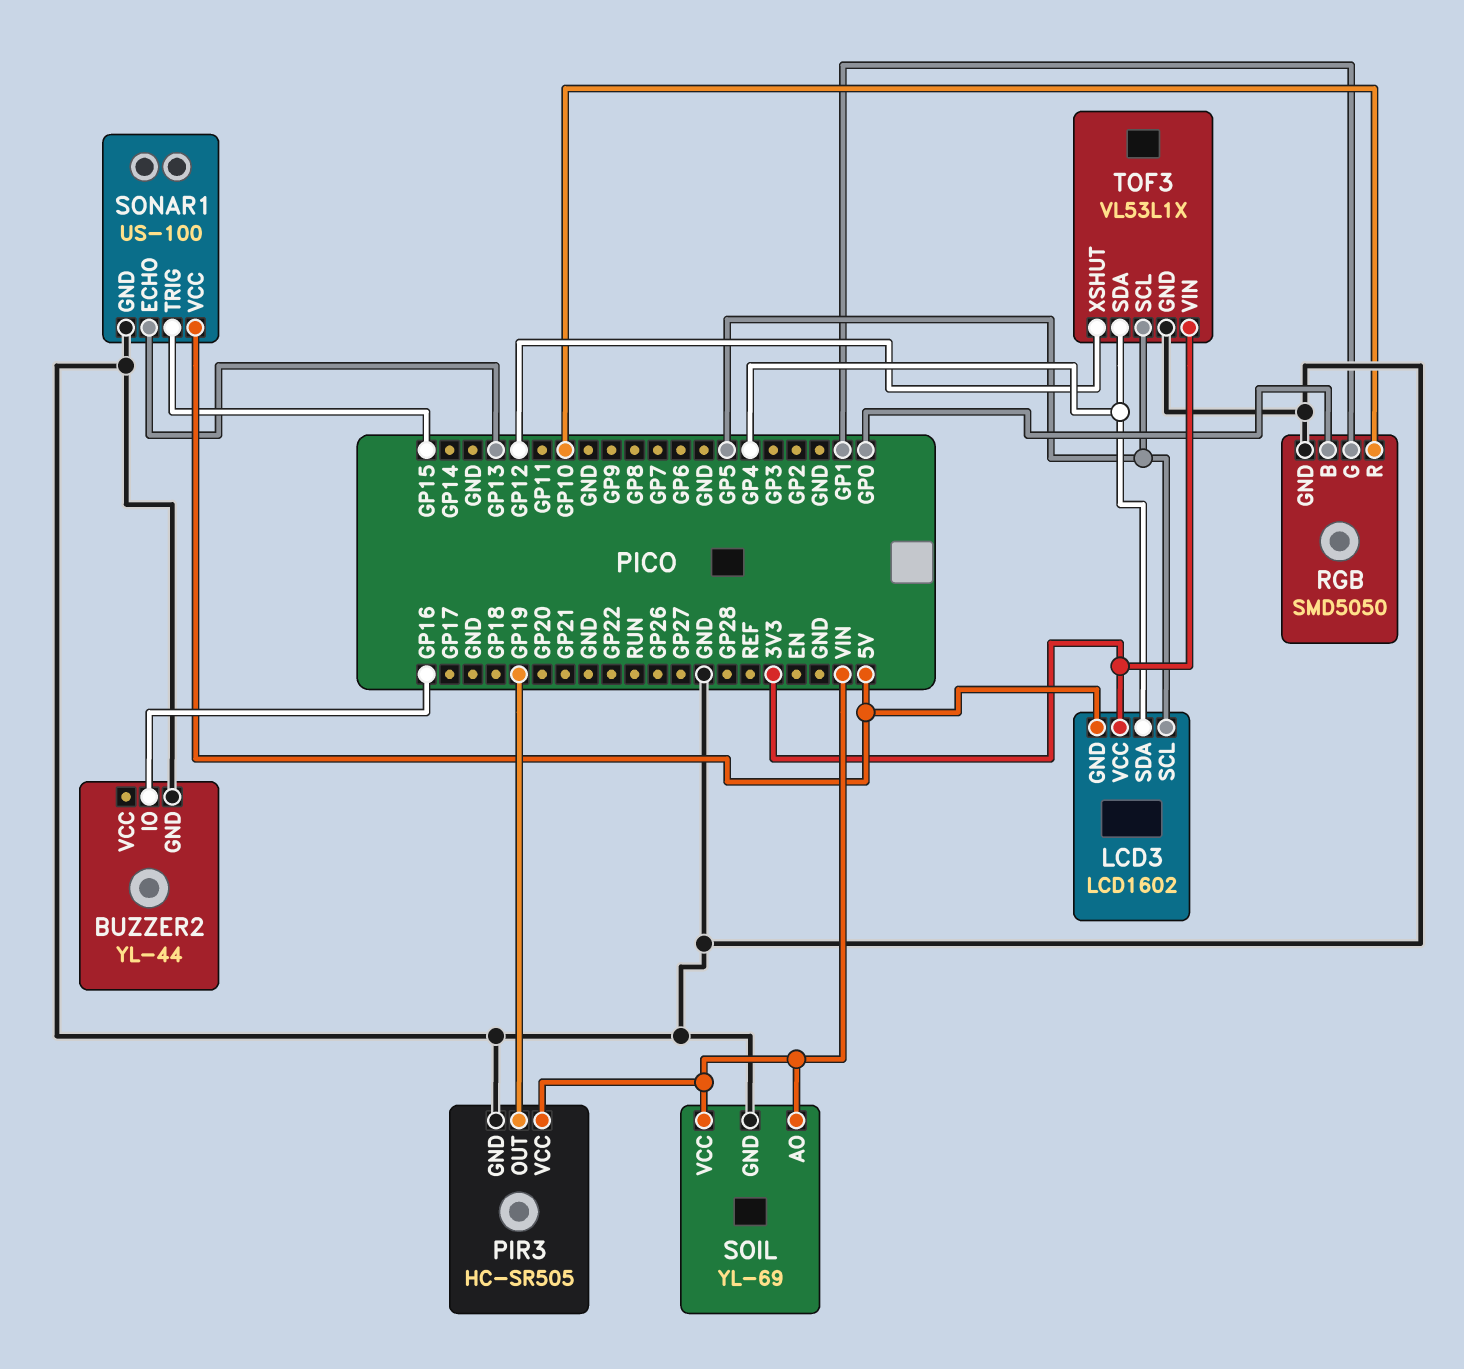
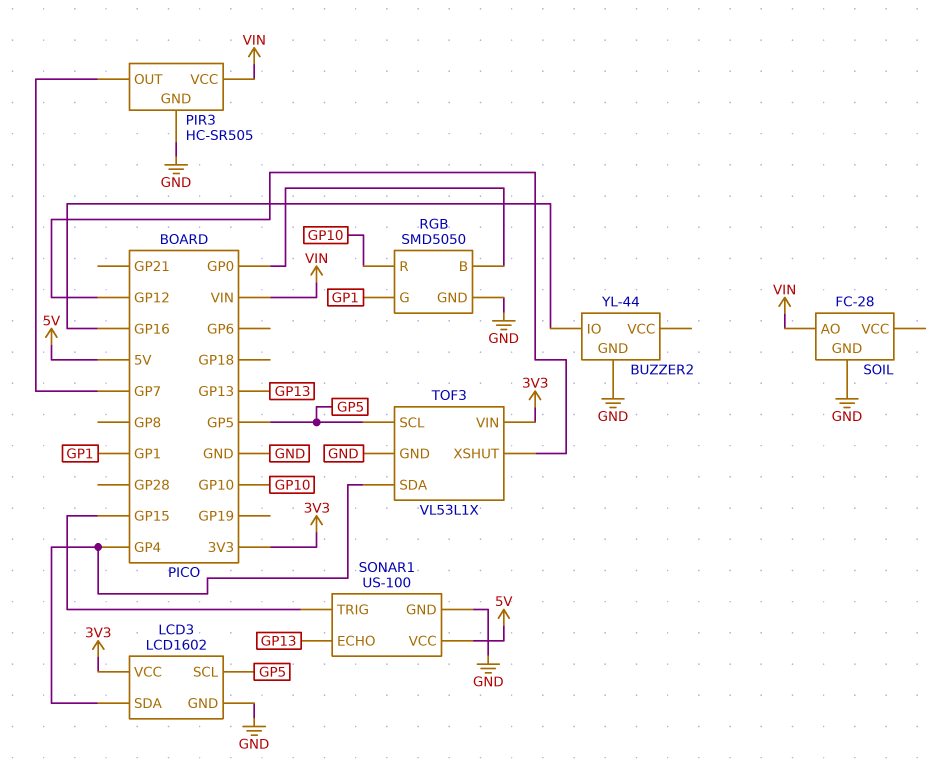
LCD3 pin GND: 5V -> GND
PIR3 pin OUT: GP19 -> GP7
SOIL: YL-69 -> FC-28
SOIL pin VCC: VIN -> none

